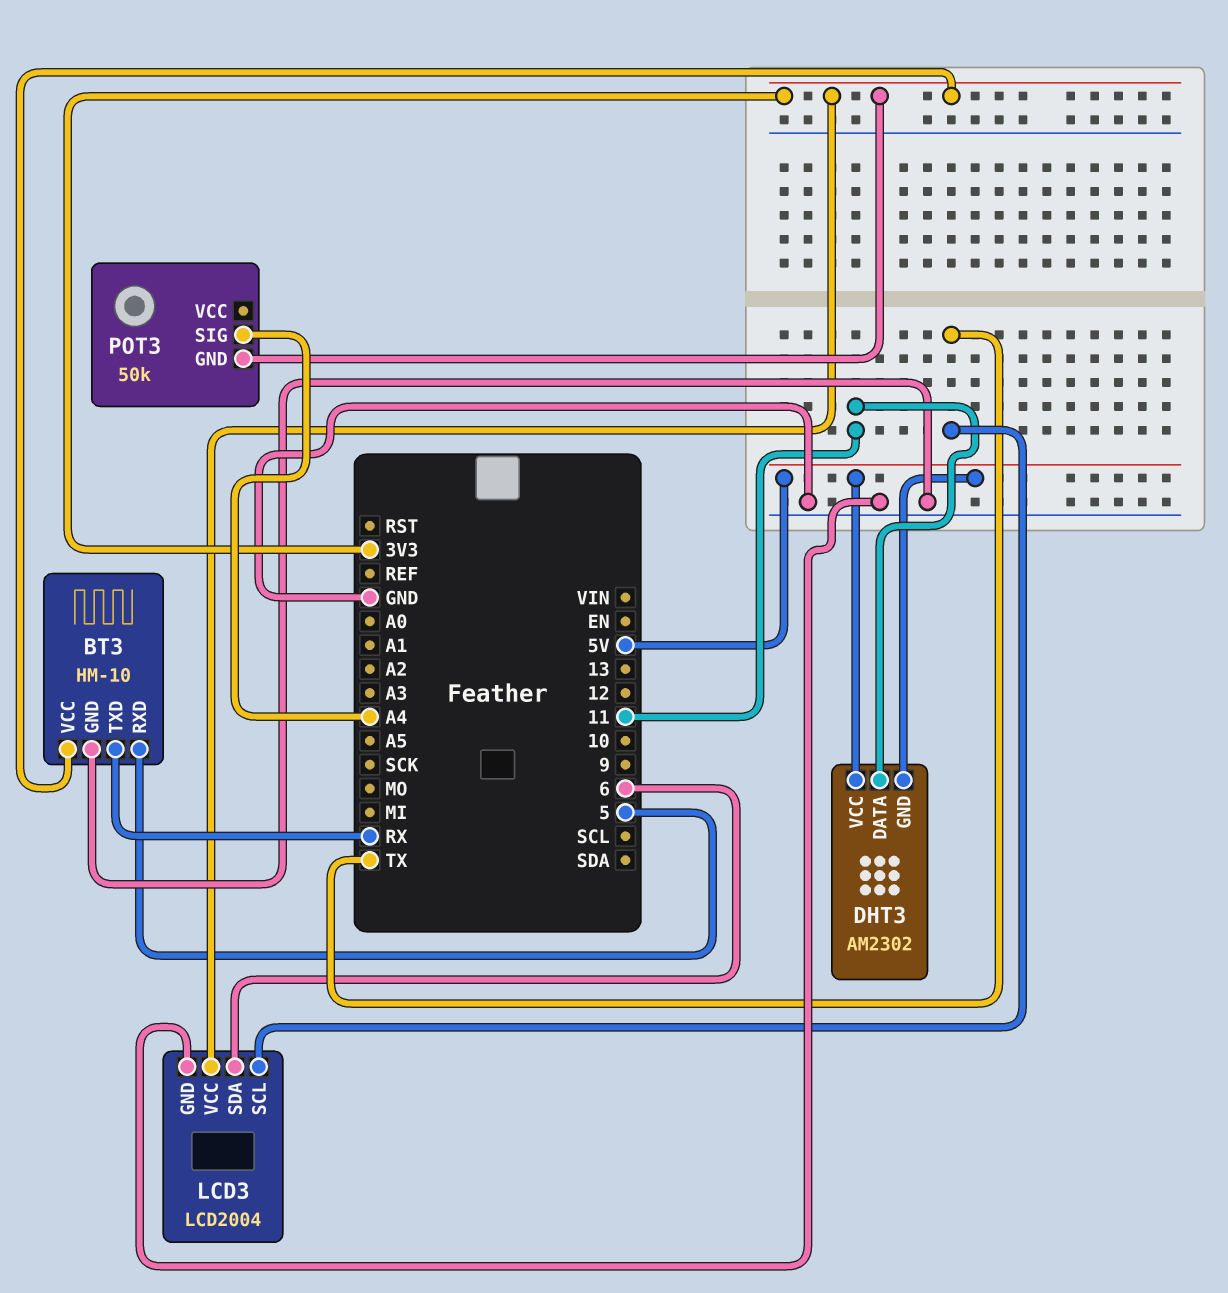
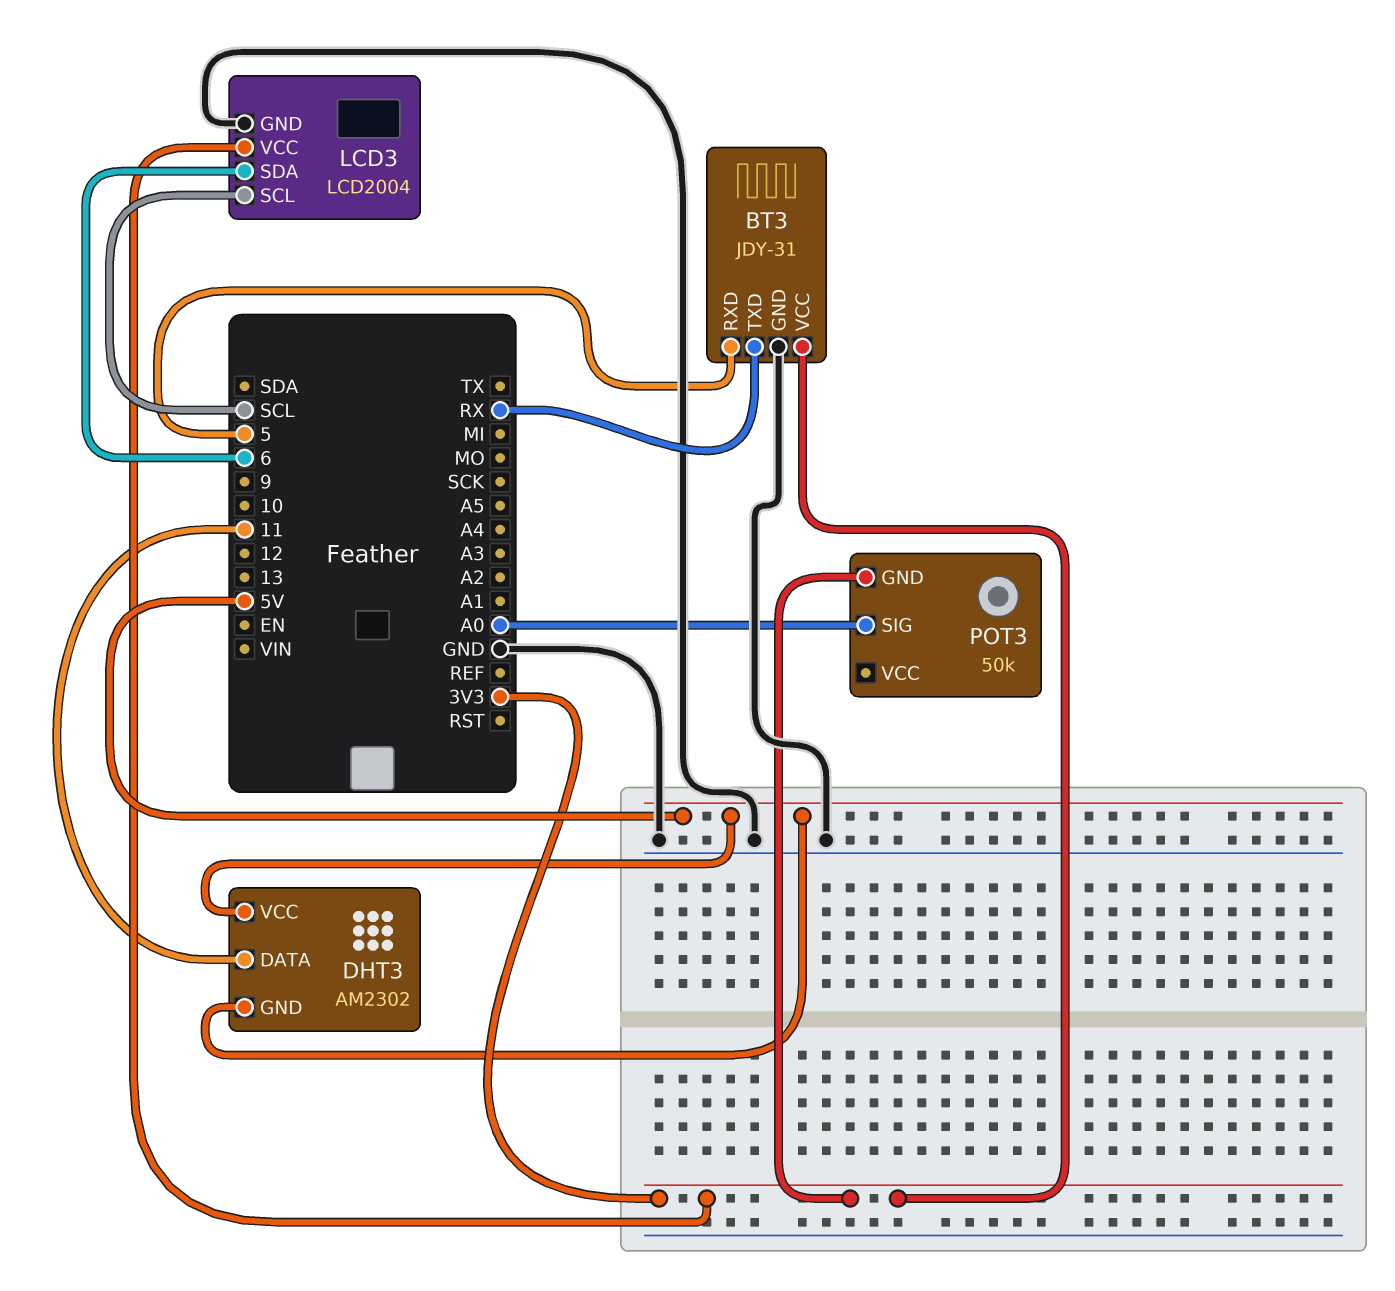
BT3: HM-10 -> JDY-31
LCD3 pin SCL: TX -> SCL
POT3 pin SIG: A4 -> A0

